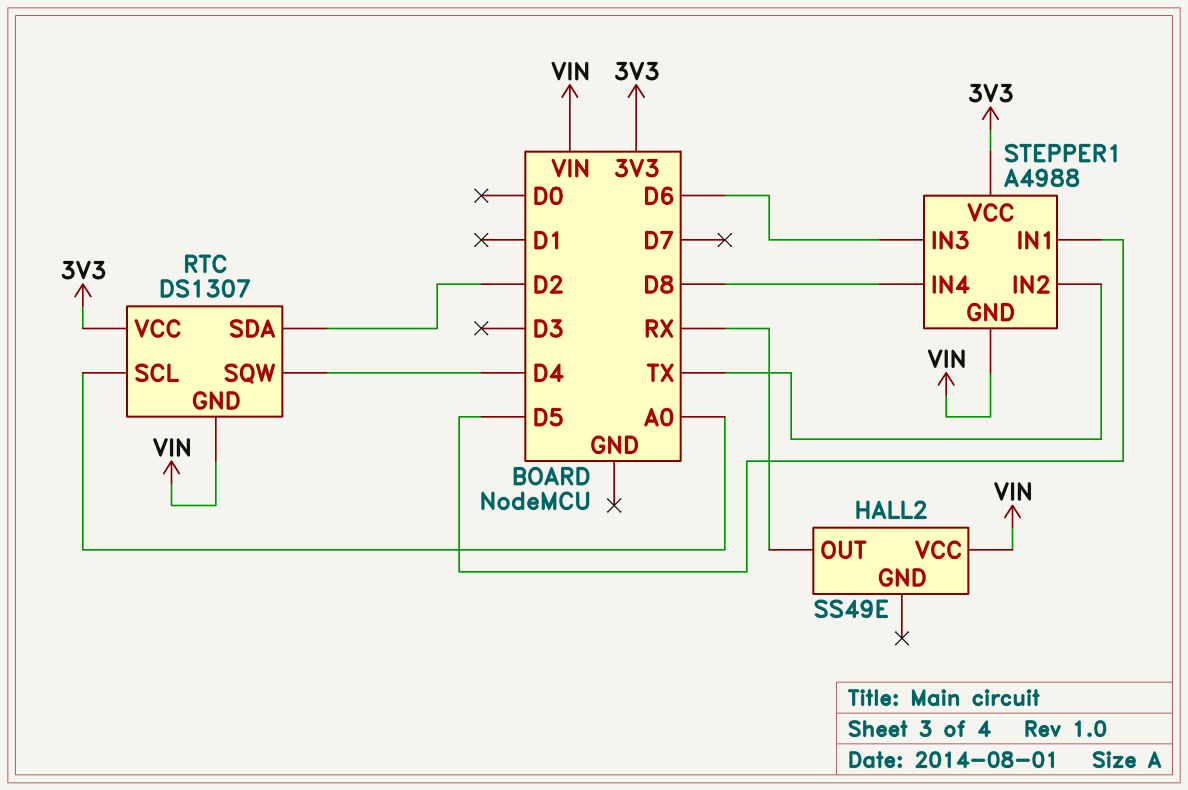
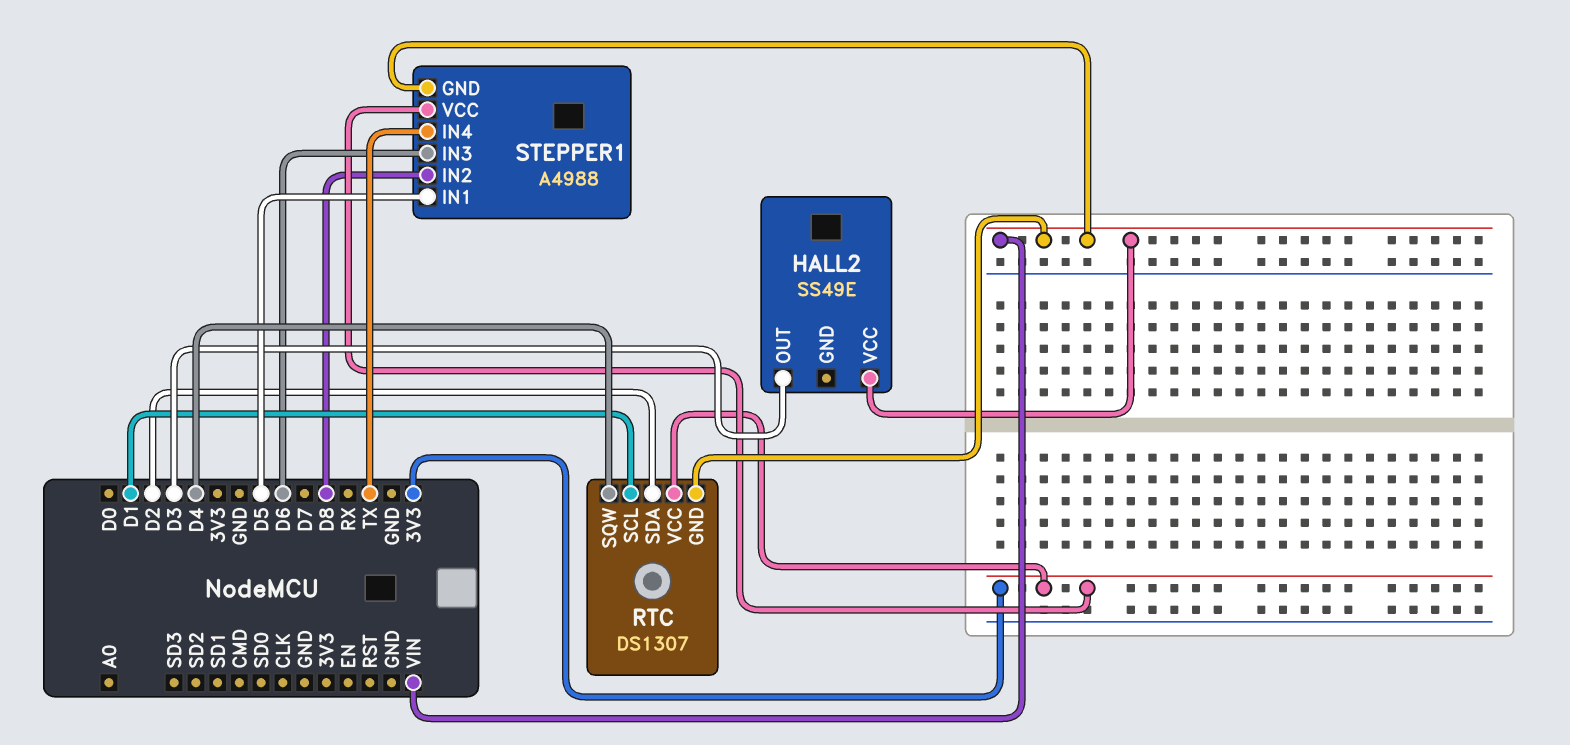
HALL2 pin OUT: RX -> D3
RTC pin SCL: A0 -> D1
STEPPER1 pin IN2: TX -> D8
STEPPER1 pin IN4: D8 -> TX

